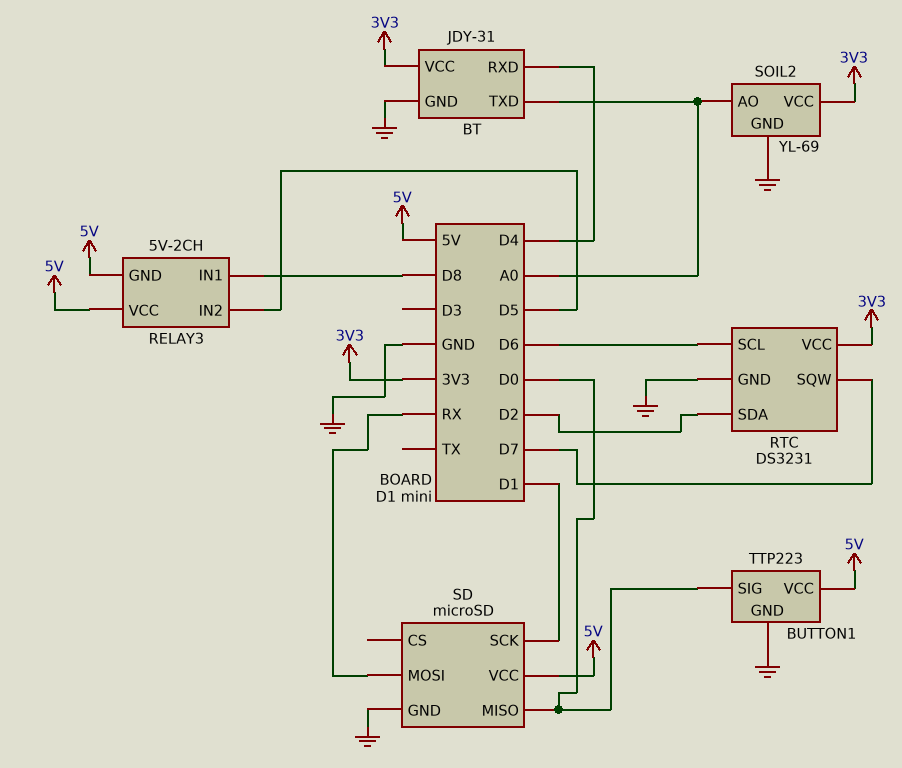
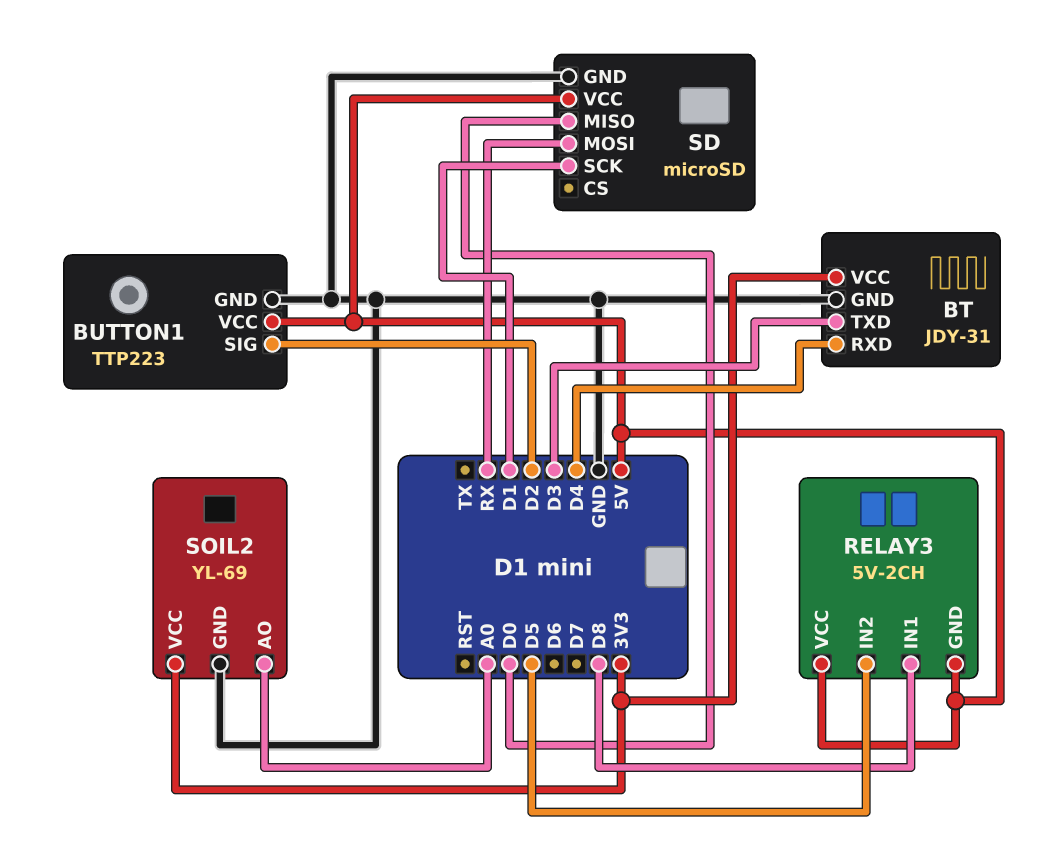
BT pin TXD: A0 -> D3
BUTTON1 pin SIG: D0 -> D2
RTC: DS3231 -> none
RTC pin GND: GND -> none
RTC pin SCL: D6 -> none
RTC pin SDA: D2 -> none
RTC pin SQW: D7 -> none
RTC pin VCC: 3V3 -> none

